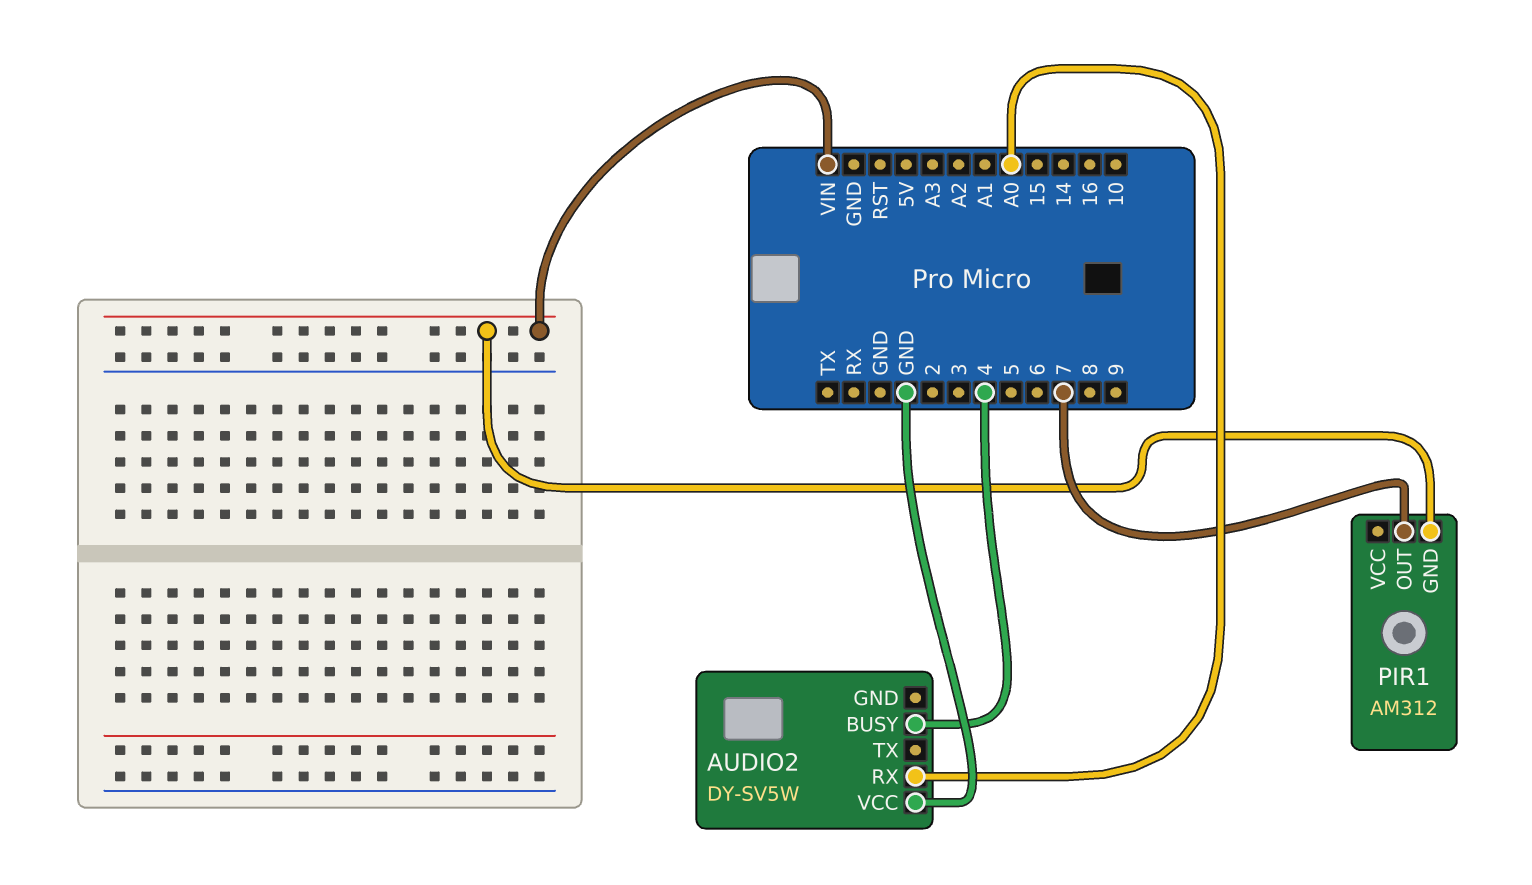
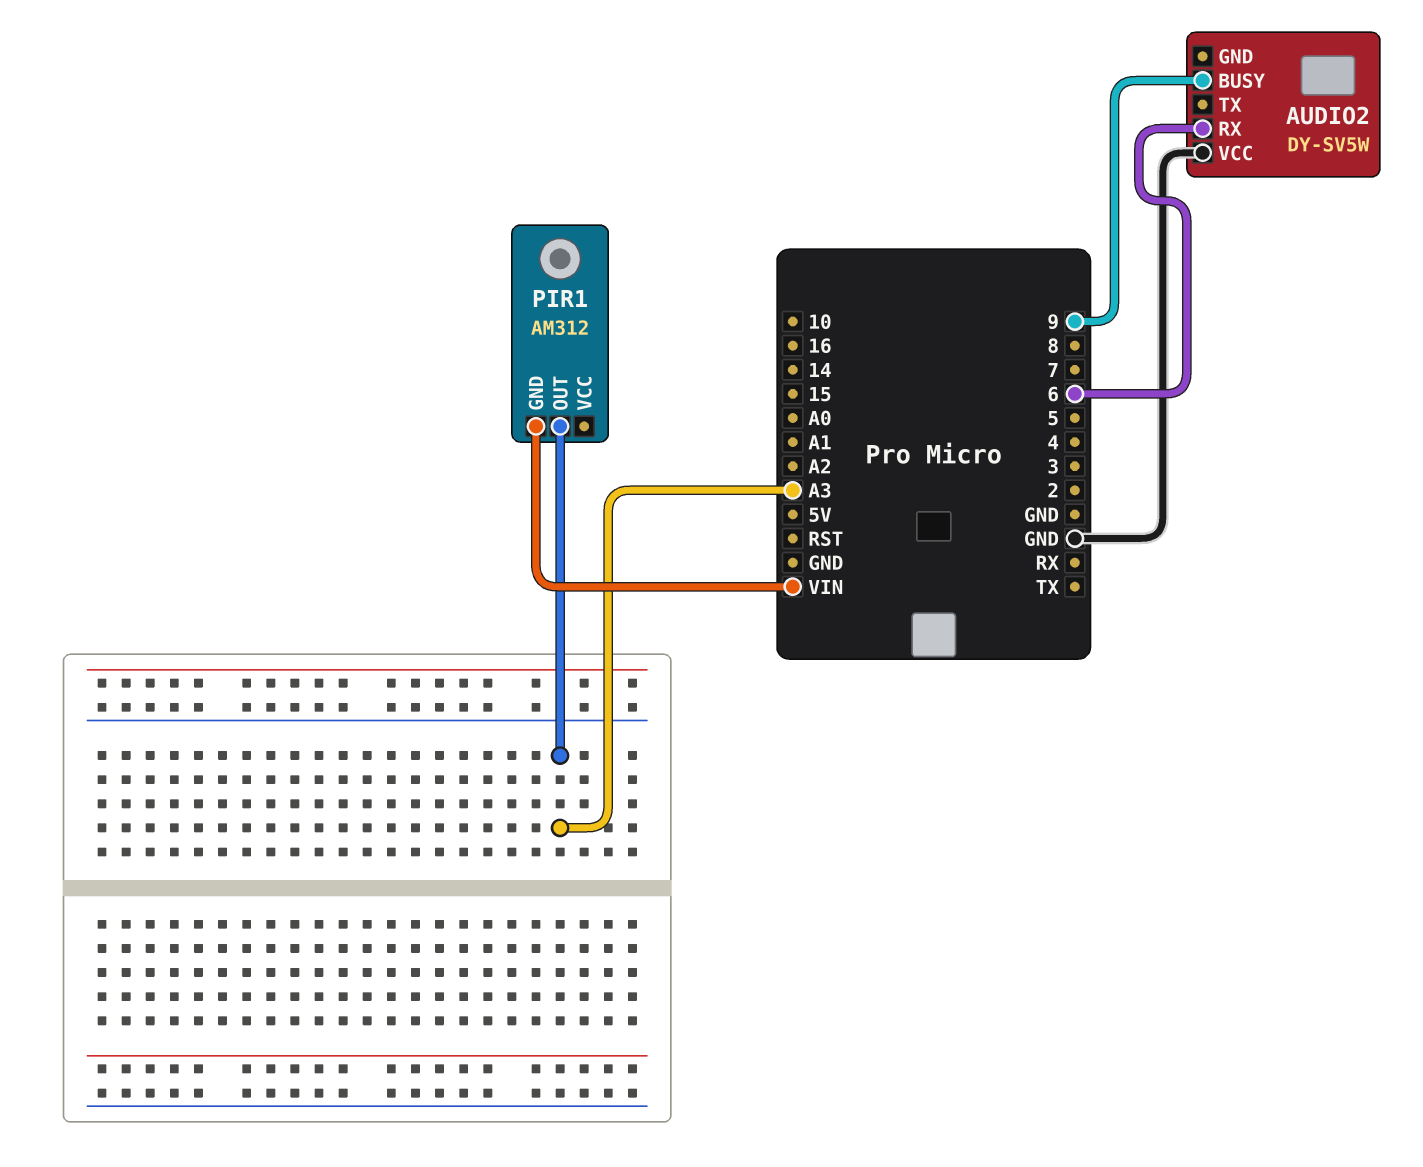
AUDIO2 pin BUSY: 4 -> 9
AUDIO2 pin RX: A0 -> 6
PIR1 pin OUT: 7 -> A3

